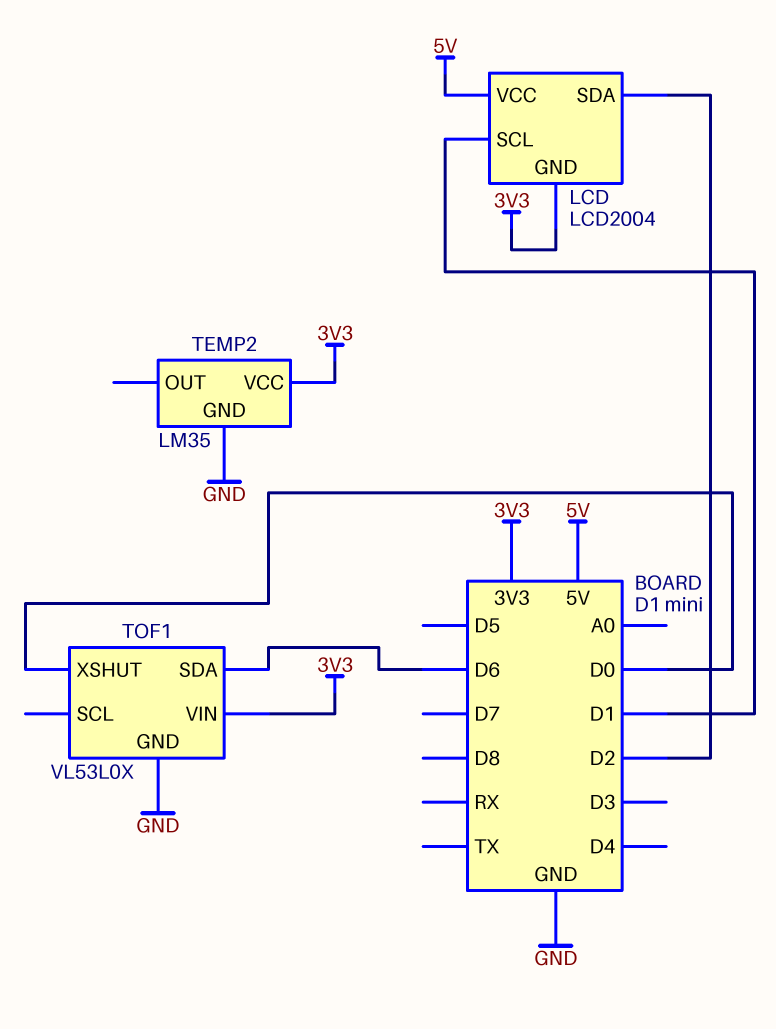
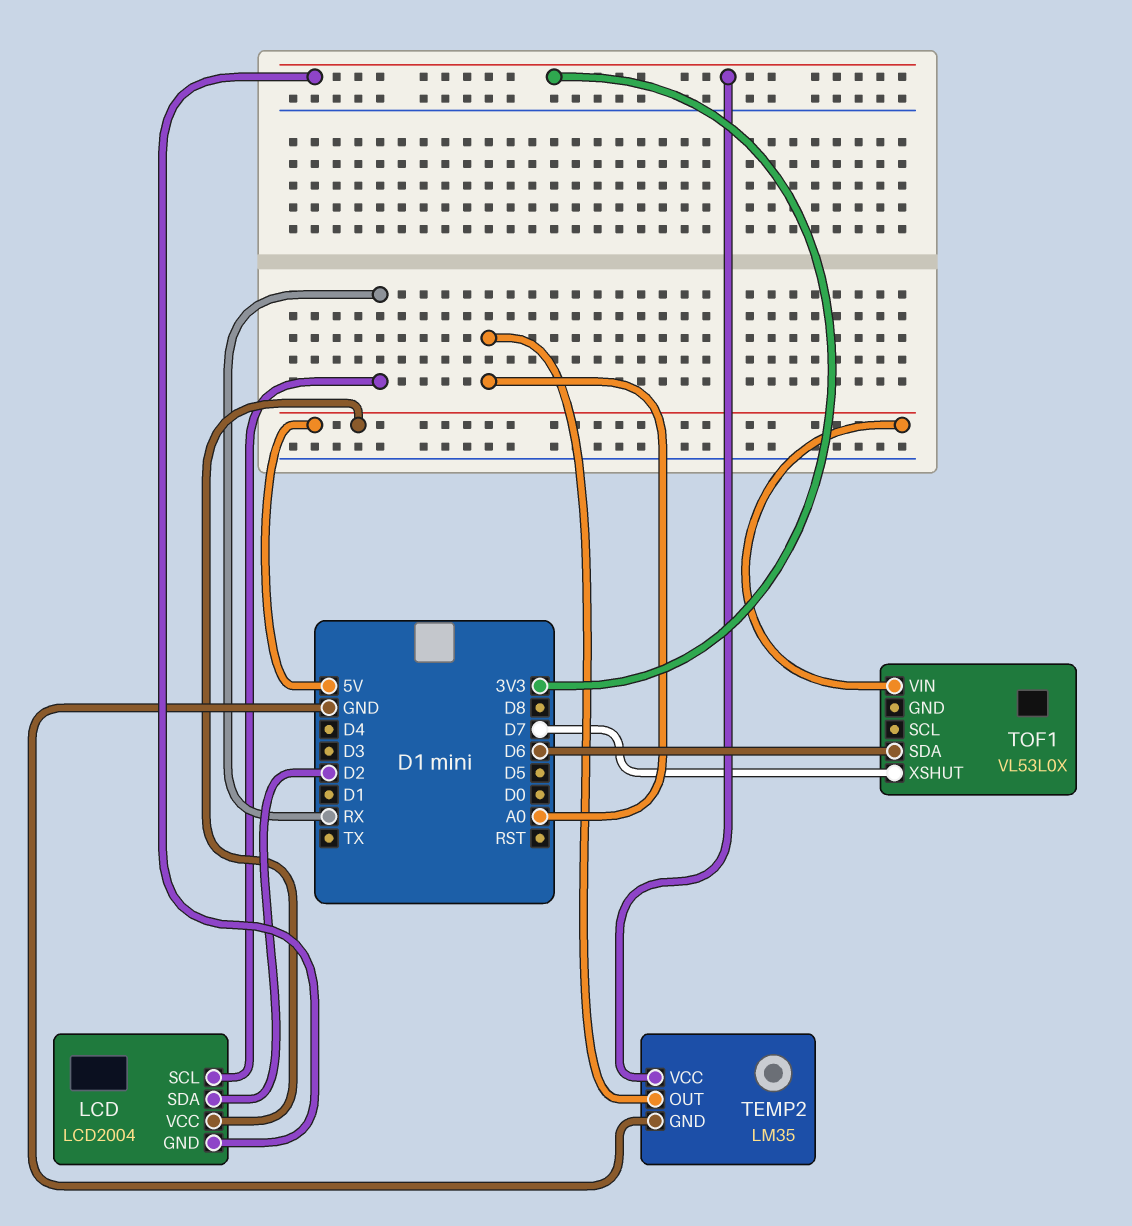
LCD pin SCL: D1 -> RX
TEMP2 pin OUT: none -> A0
TOF1 pin GND: GND -> none
TOF1 pin VIN: 3V3 -> 5V
TOF1 pin XSHUT: D0 -> D7

